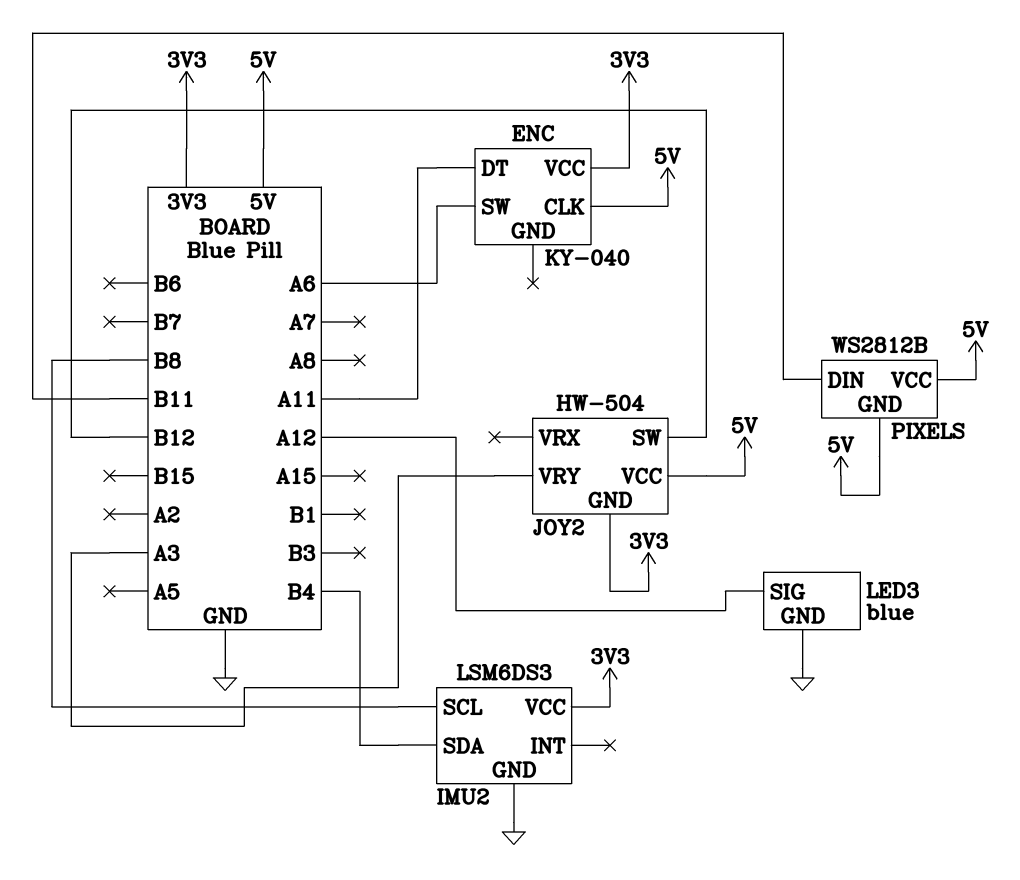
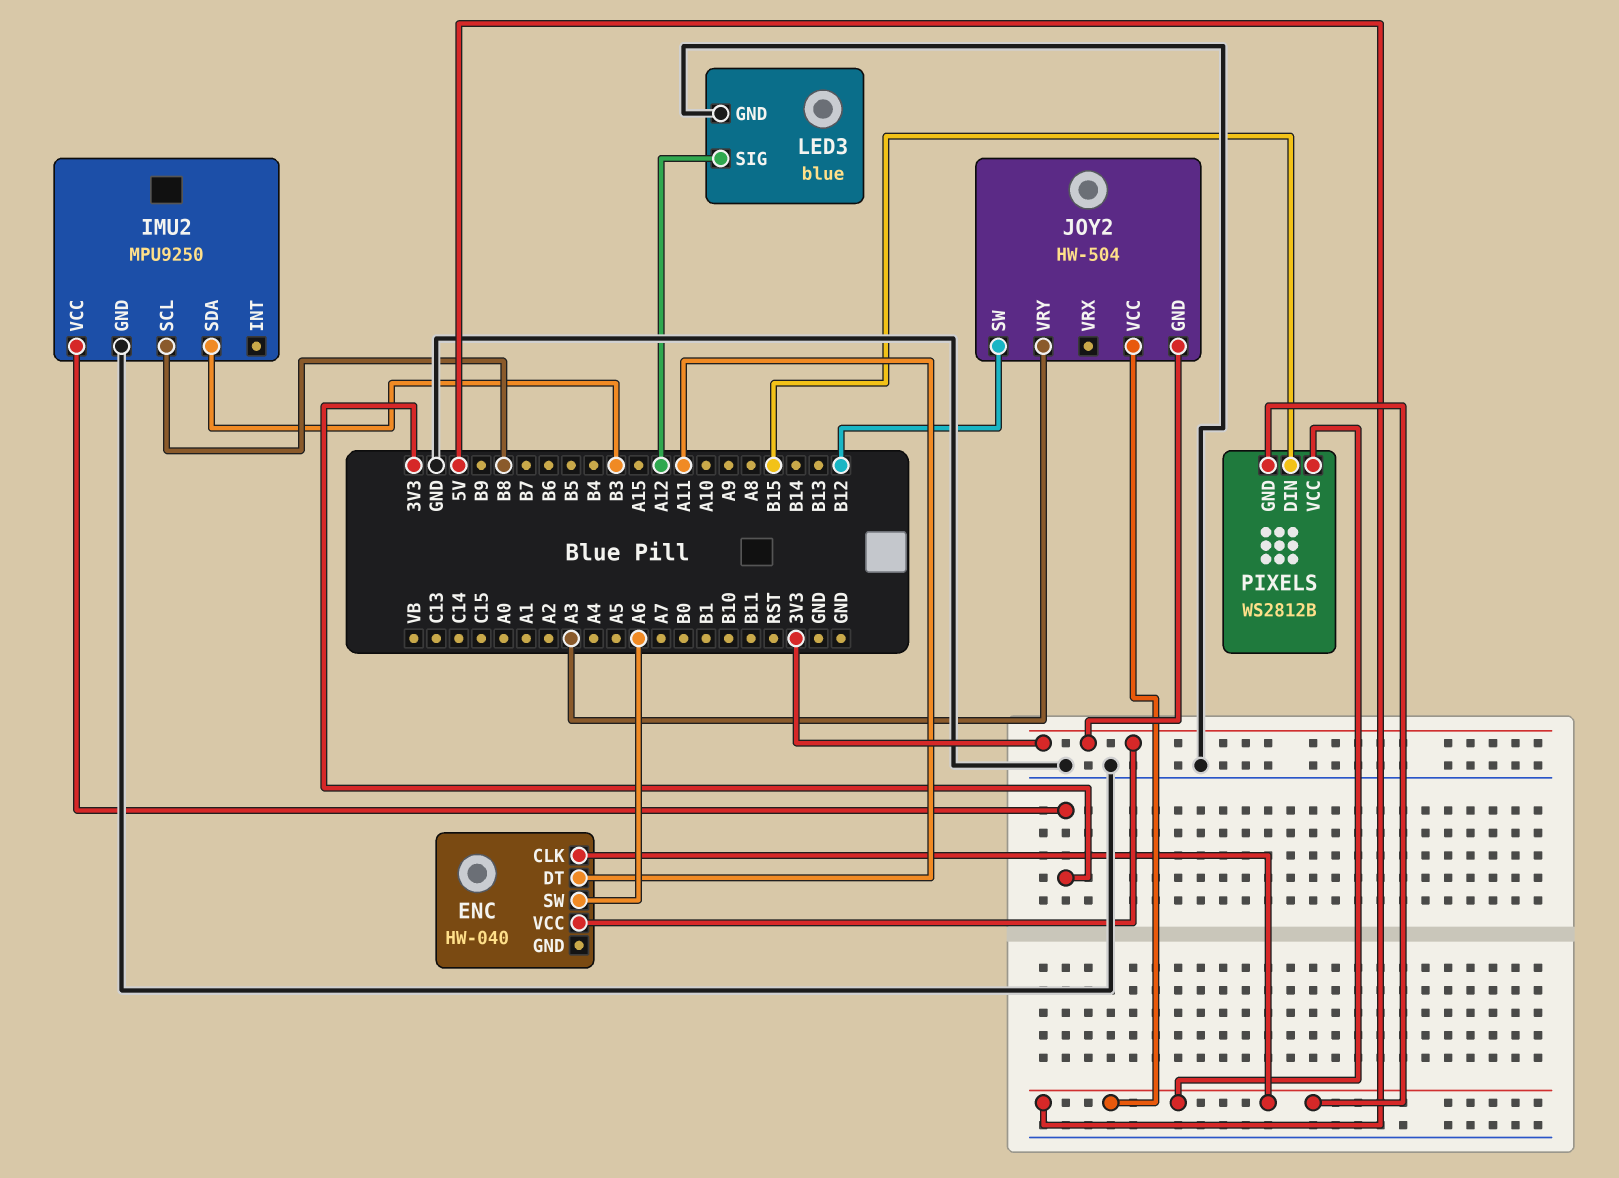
ENC: KY-040 -> HW-040
IMU2: LSM6DS3 -> MPU9250
IMU2 pin SDA: B4 -> B3
PIXELS pin DIN: B11 -> B15

